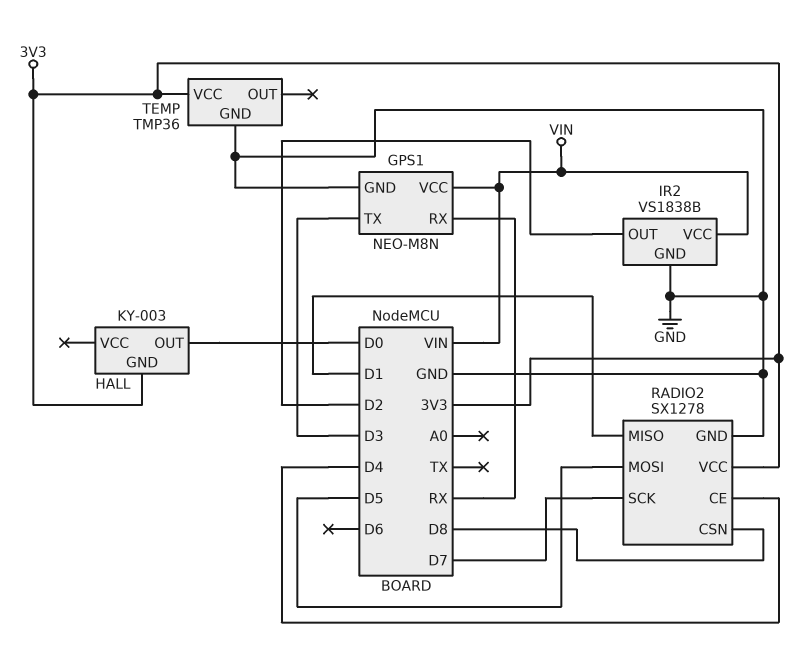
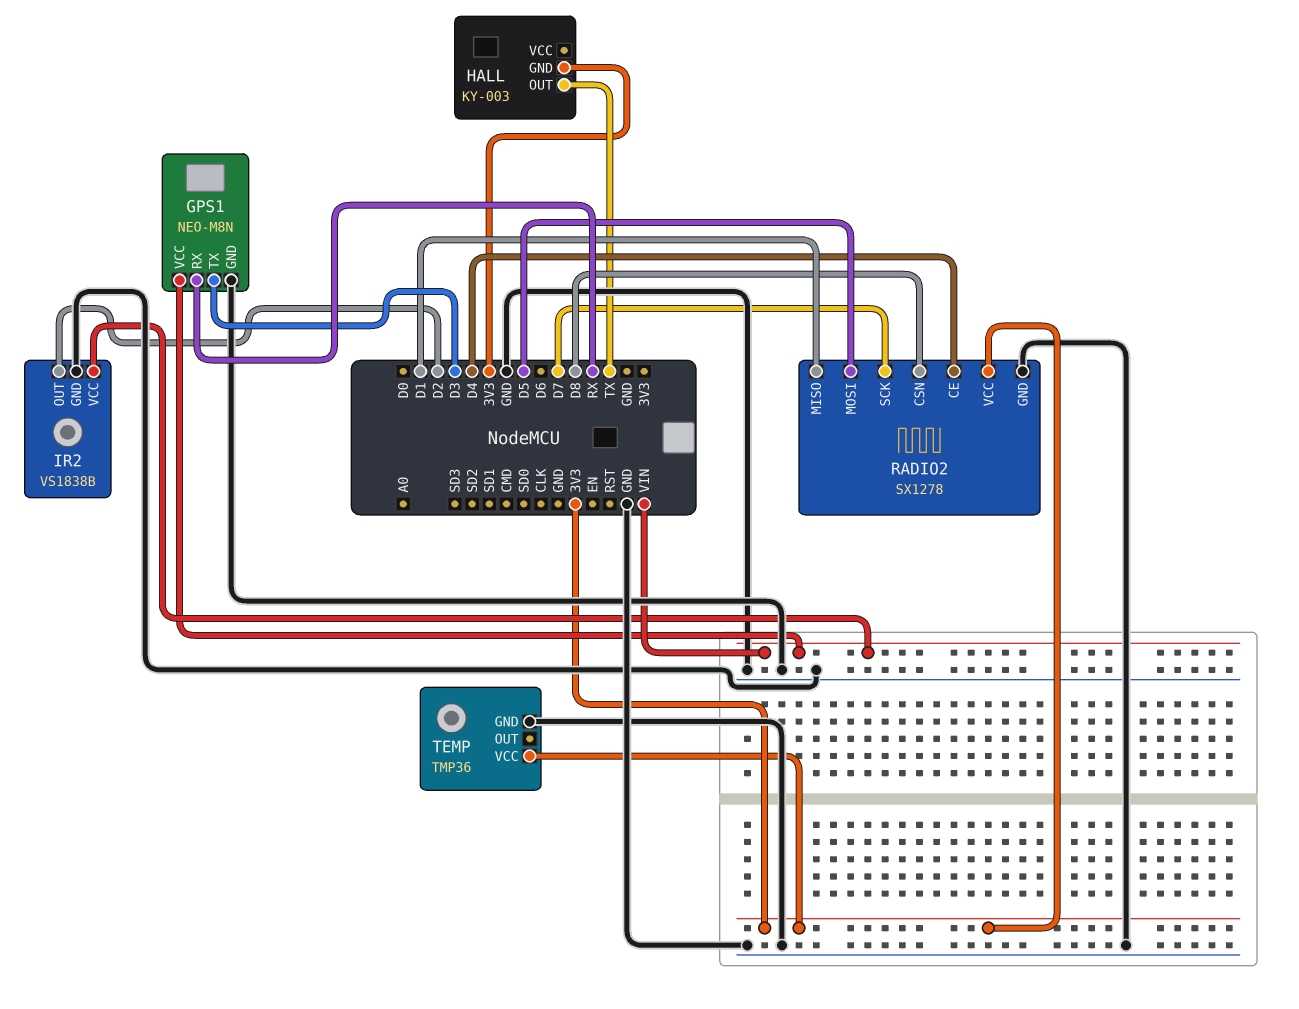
HALL pin OUT: D0 -> TX

